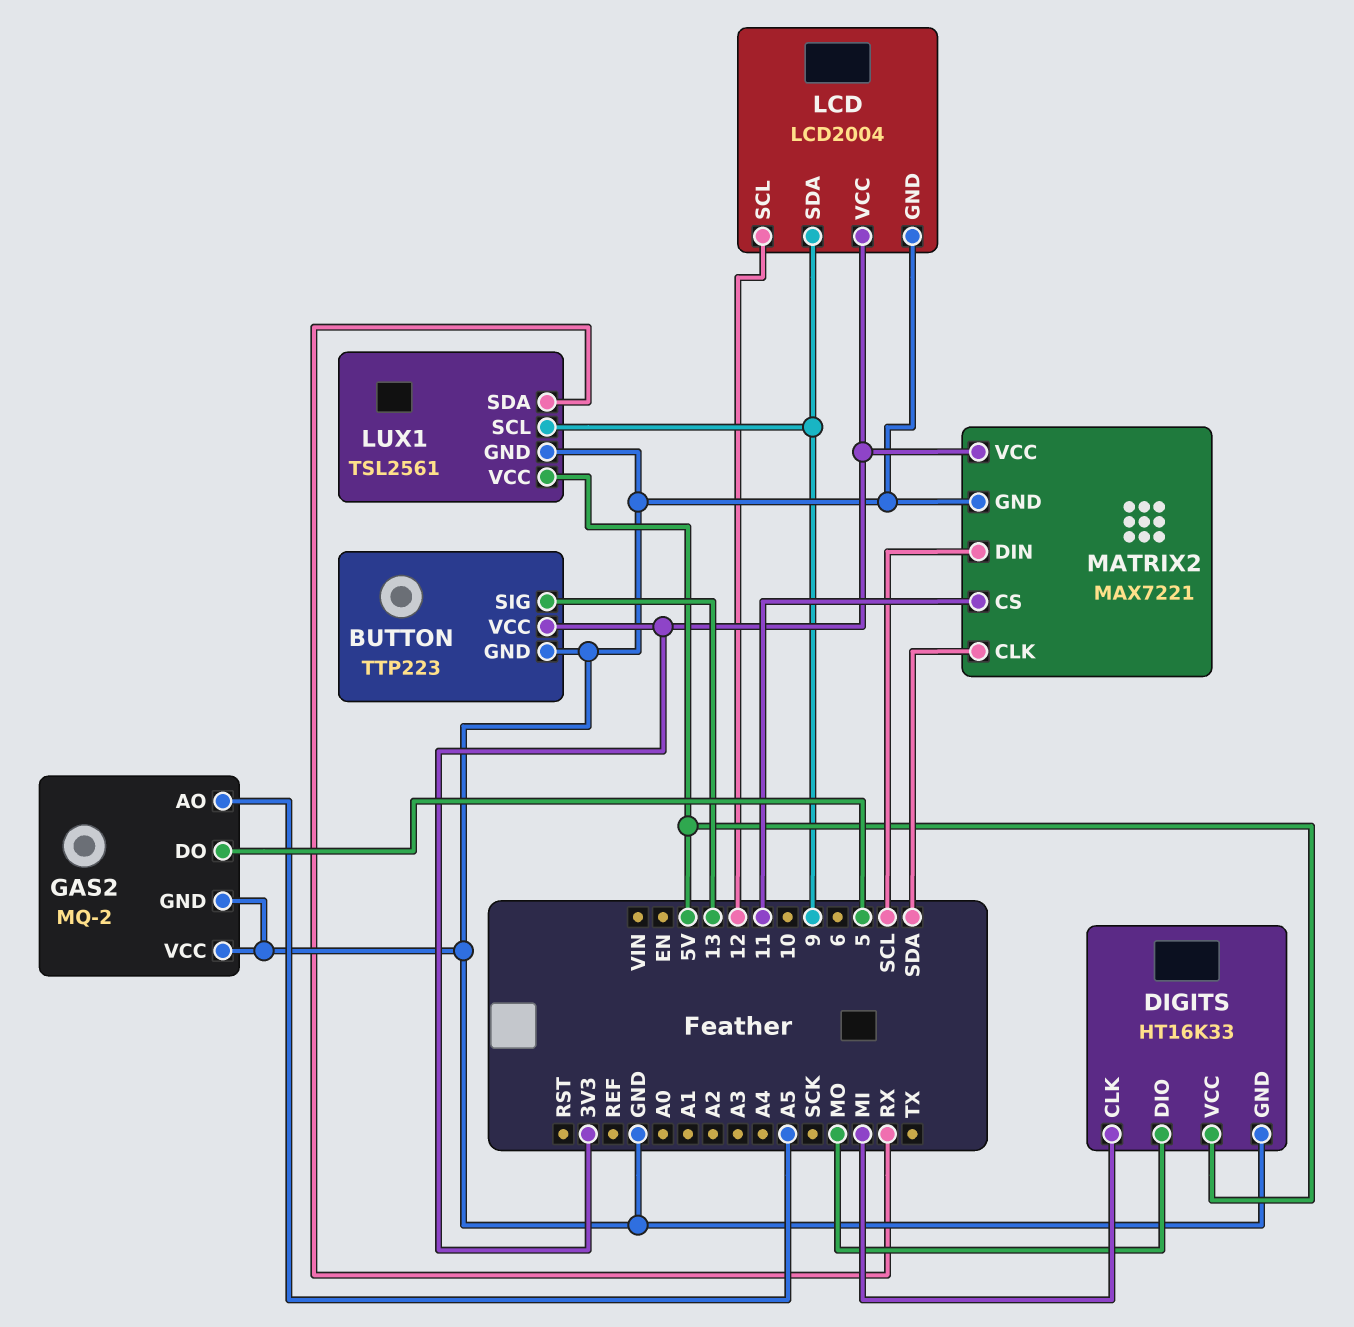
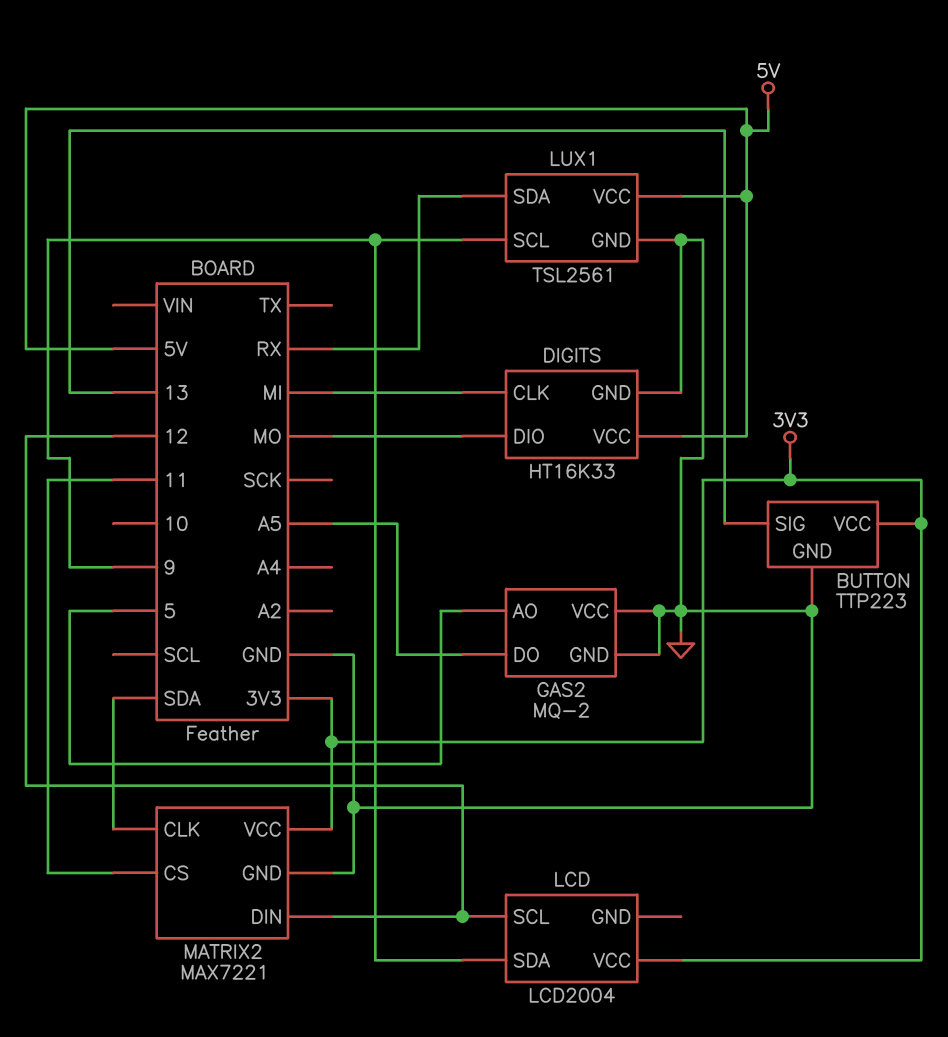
GAS2 pin AO: A5 -> 5
GAS2 pin DO: 5 -> A5
LCD pin GND: GND -> none
MATRIX2 pin DIN: SCL -> 12

